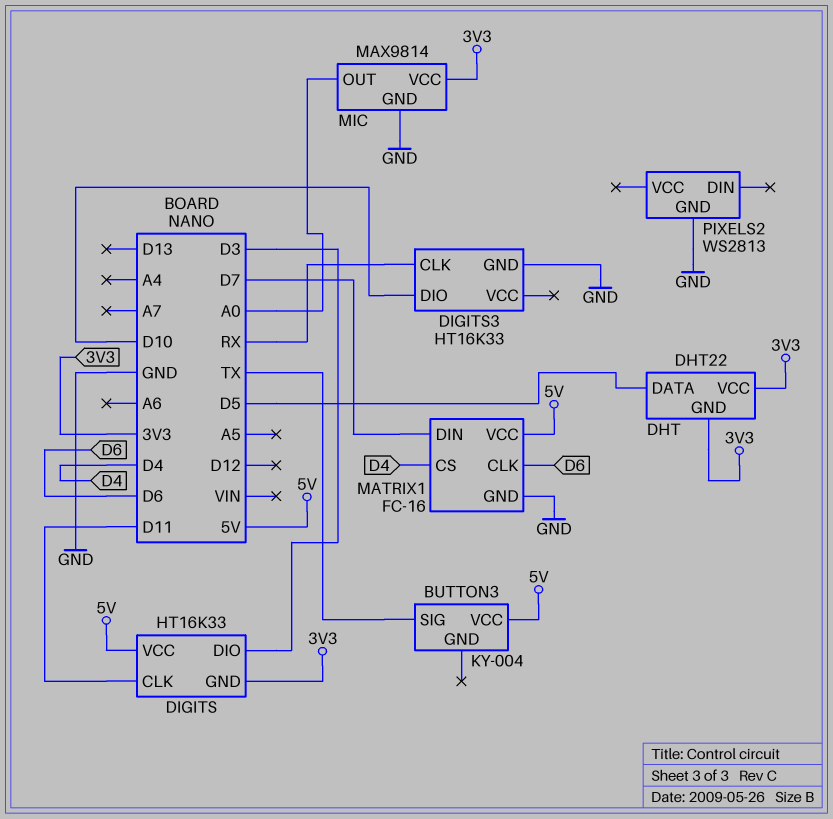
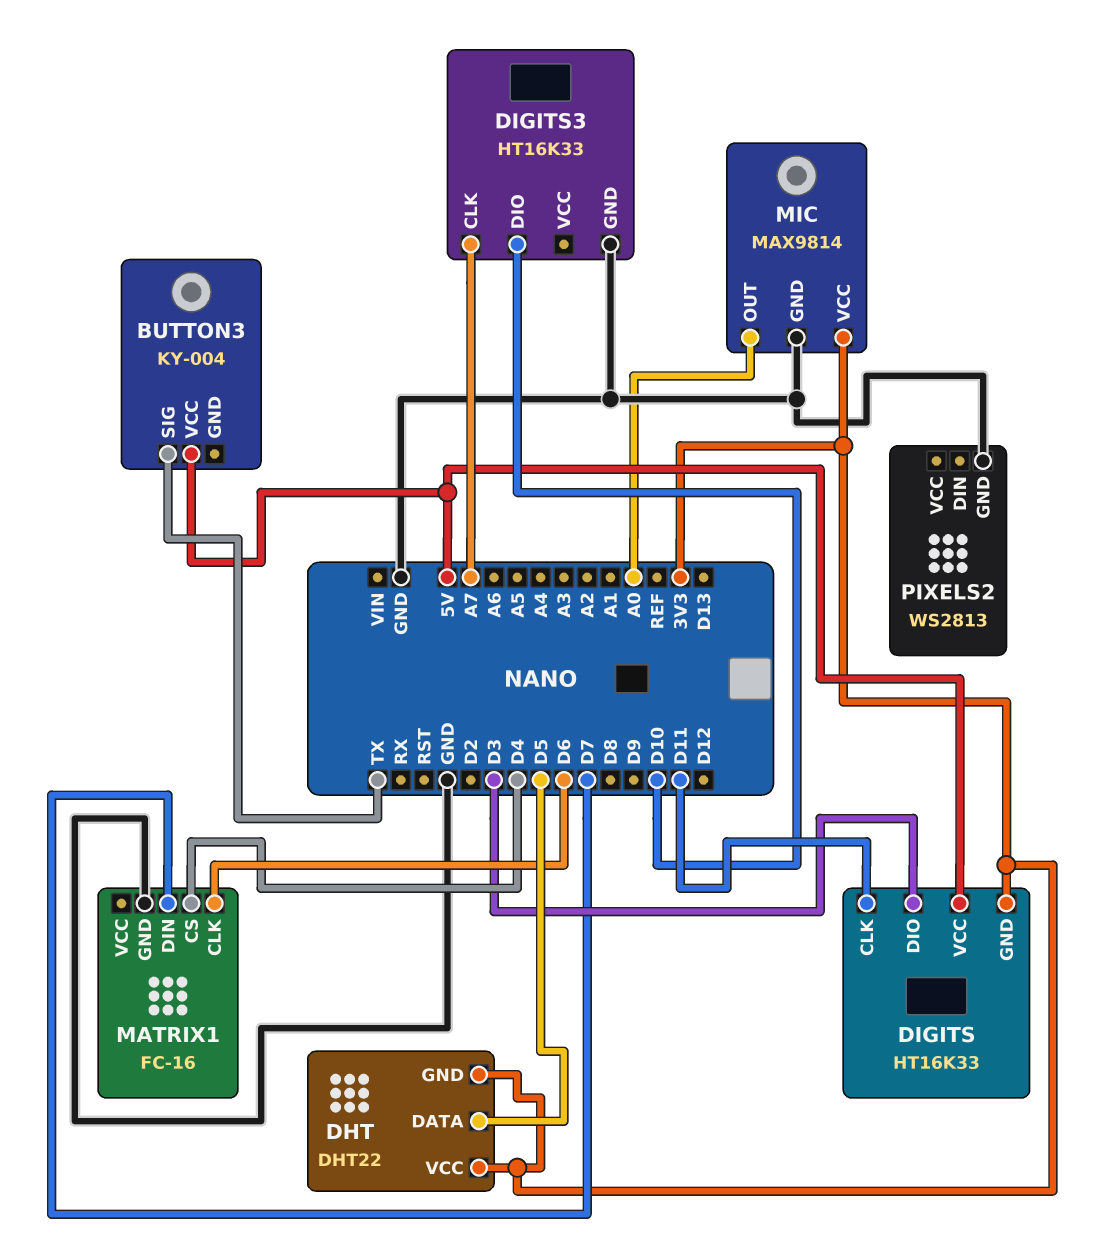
DIGITS3 pin CLK: RX -> A7
MATRIX1 pin VCC: 5V -> none

